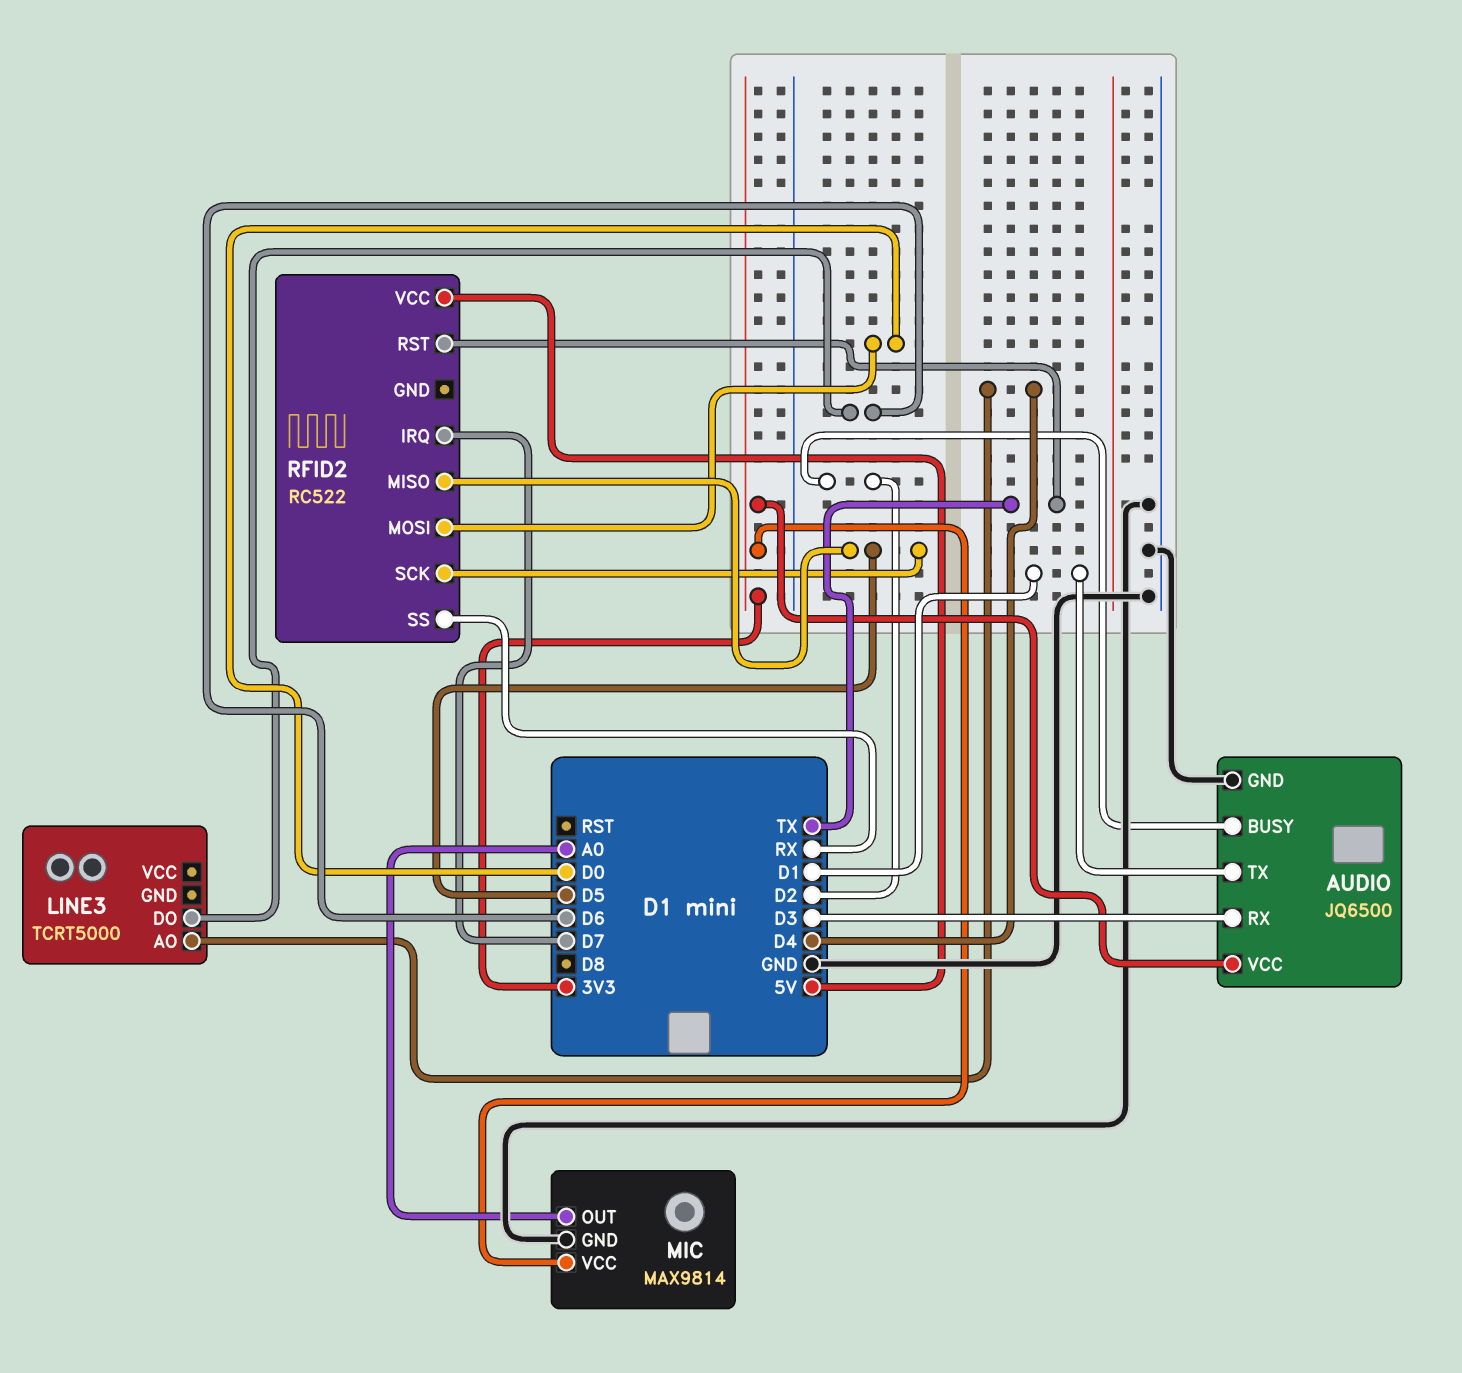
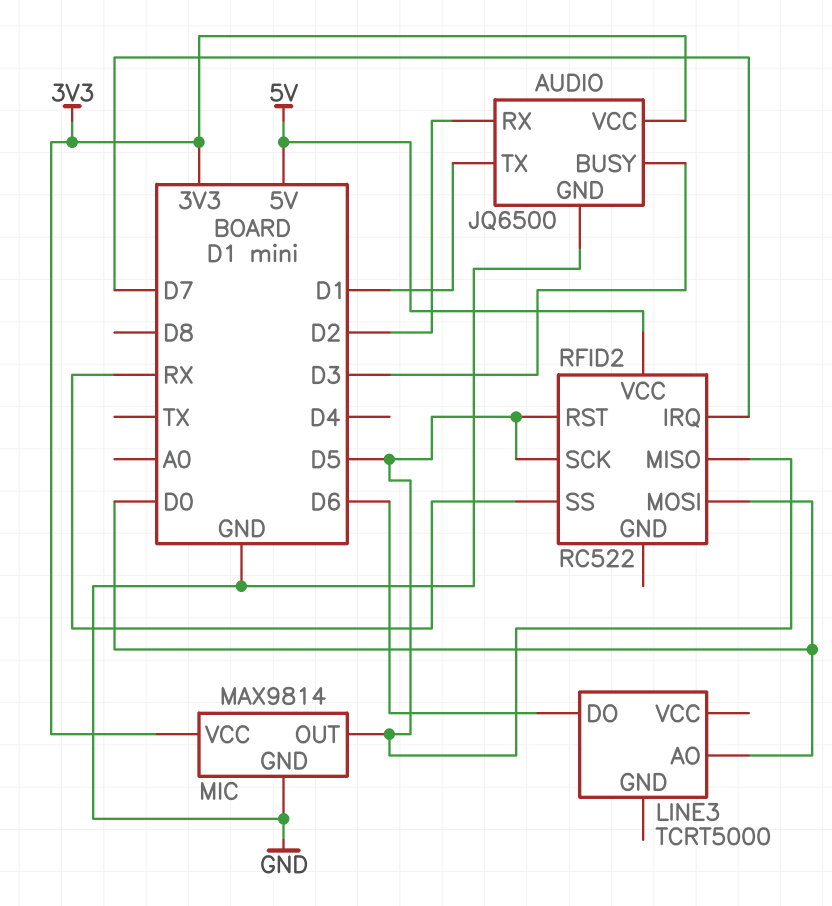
AUDIO pin BUSY: D2 -> D3
AUDIO pin RX: D3 -> D2
LINE3 pin AO: D4 -> D0
MIC pin OUT: A0 -> D5
RFID2 pin RST: TX -> D5

